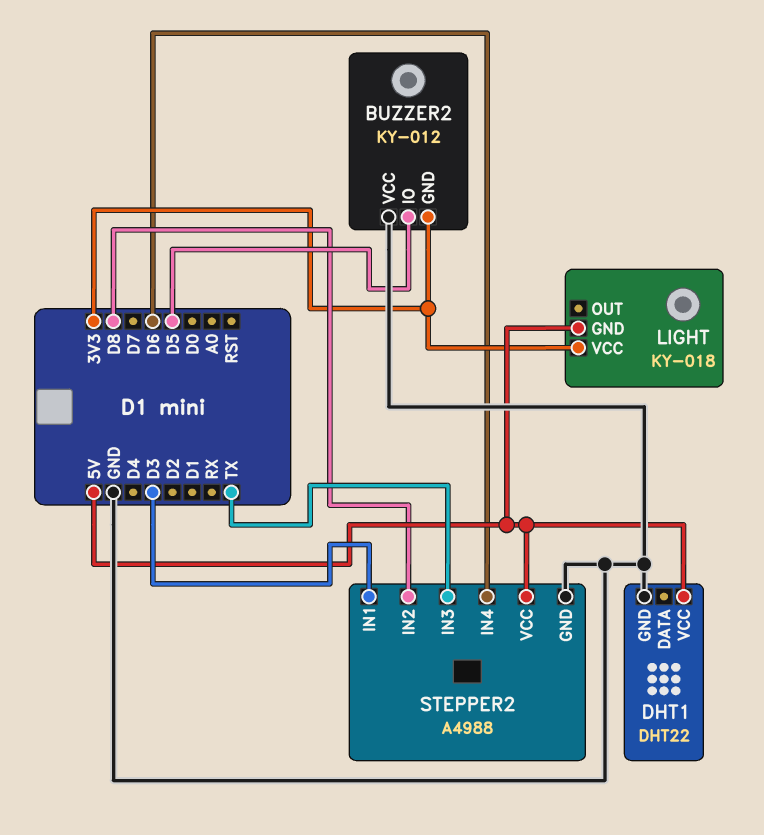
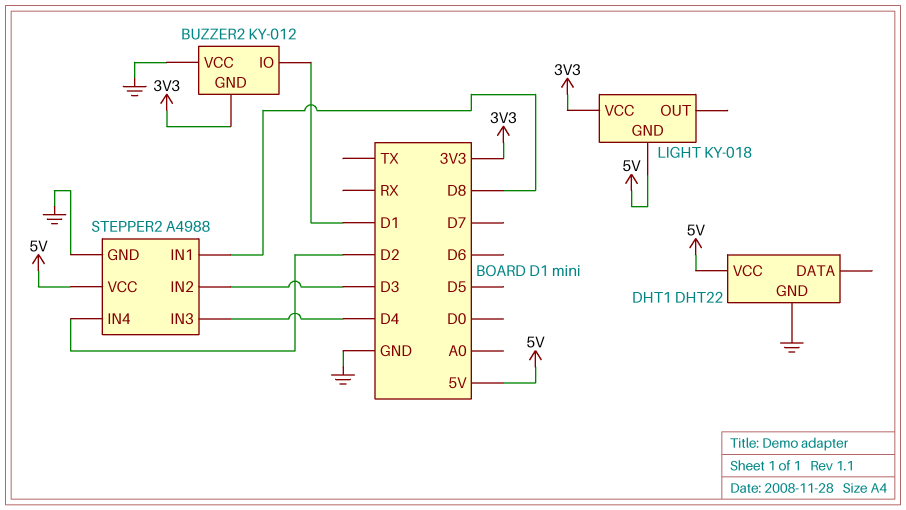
BUZZER2 pin IO: D5 -> D1
STEPPER2 pin IN1: D3 -> D8
STEPPER2 pin IN2: D8 -> D3
STEPPER2 pin IN3: TX -> D4
STEPPER2 pin IN4: D6 -> D2

